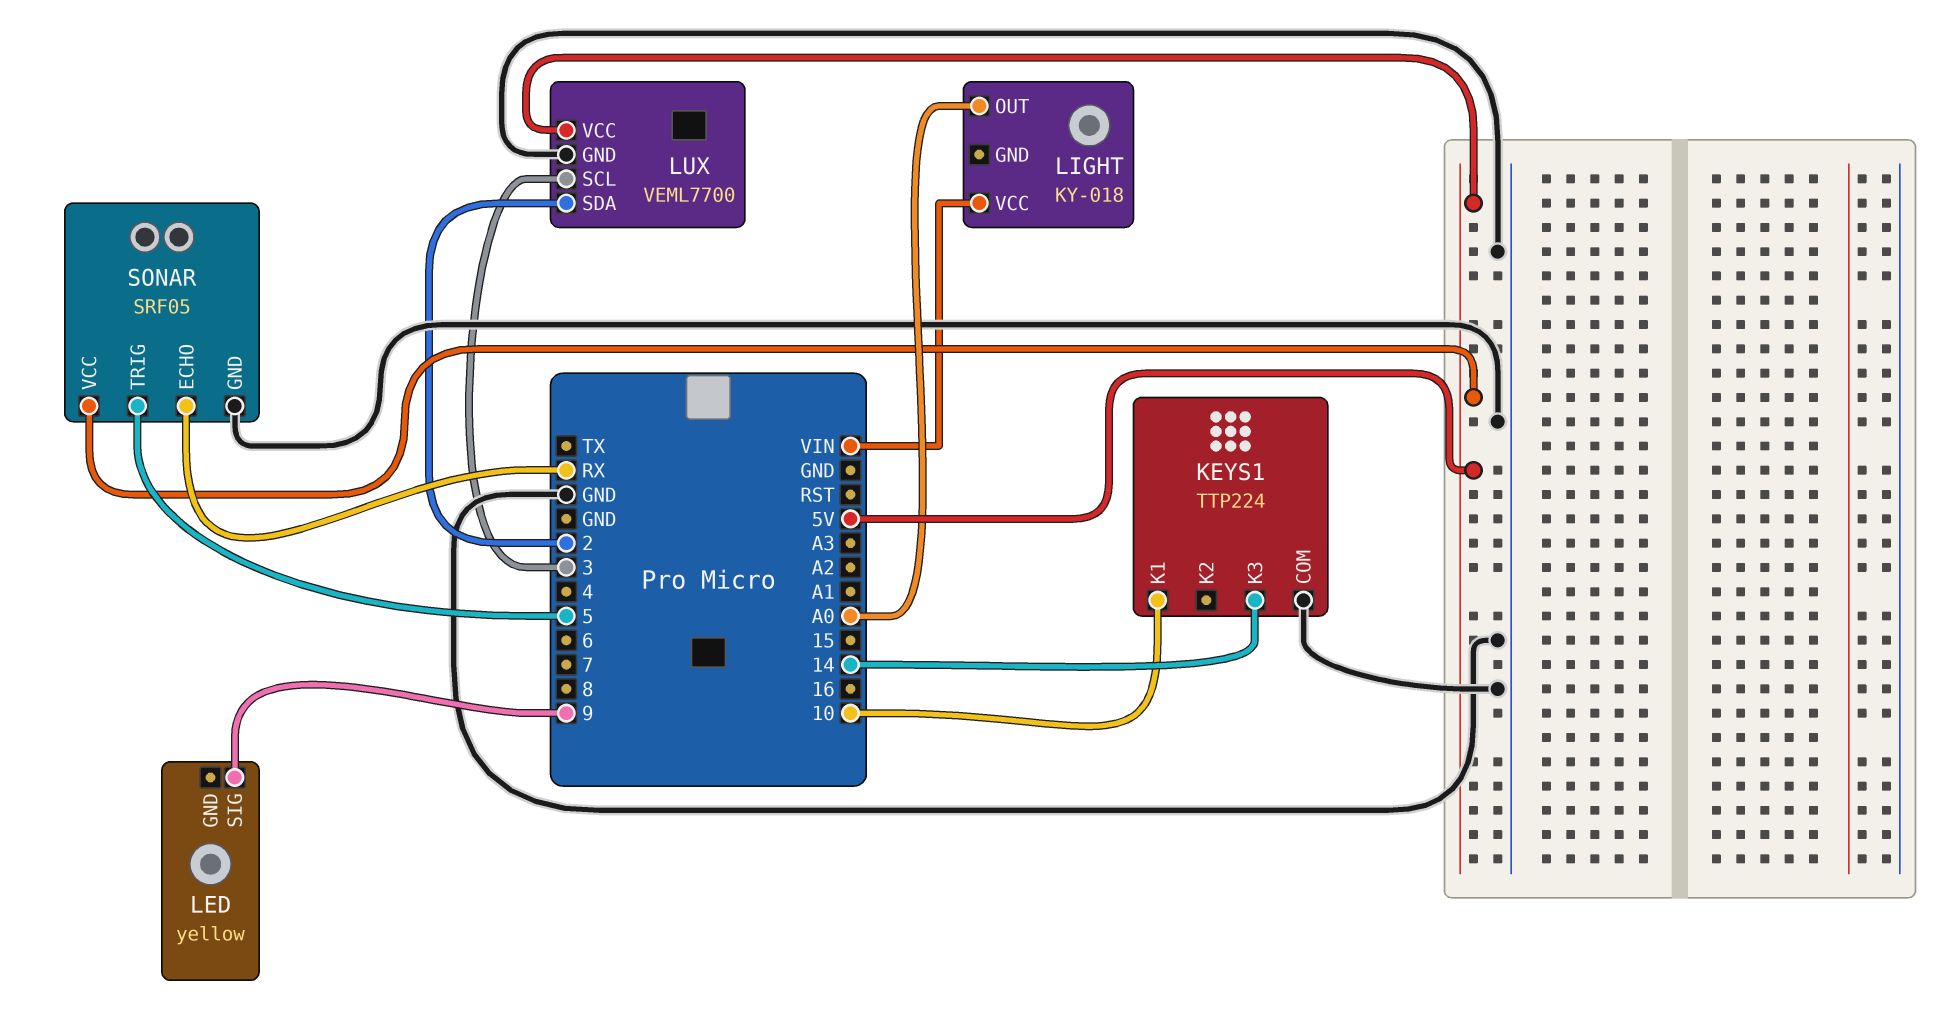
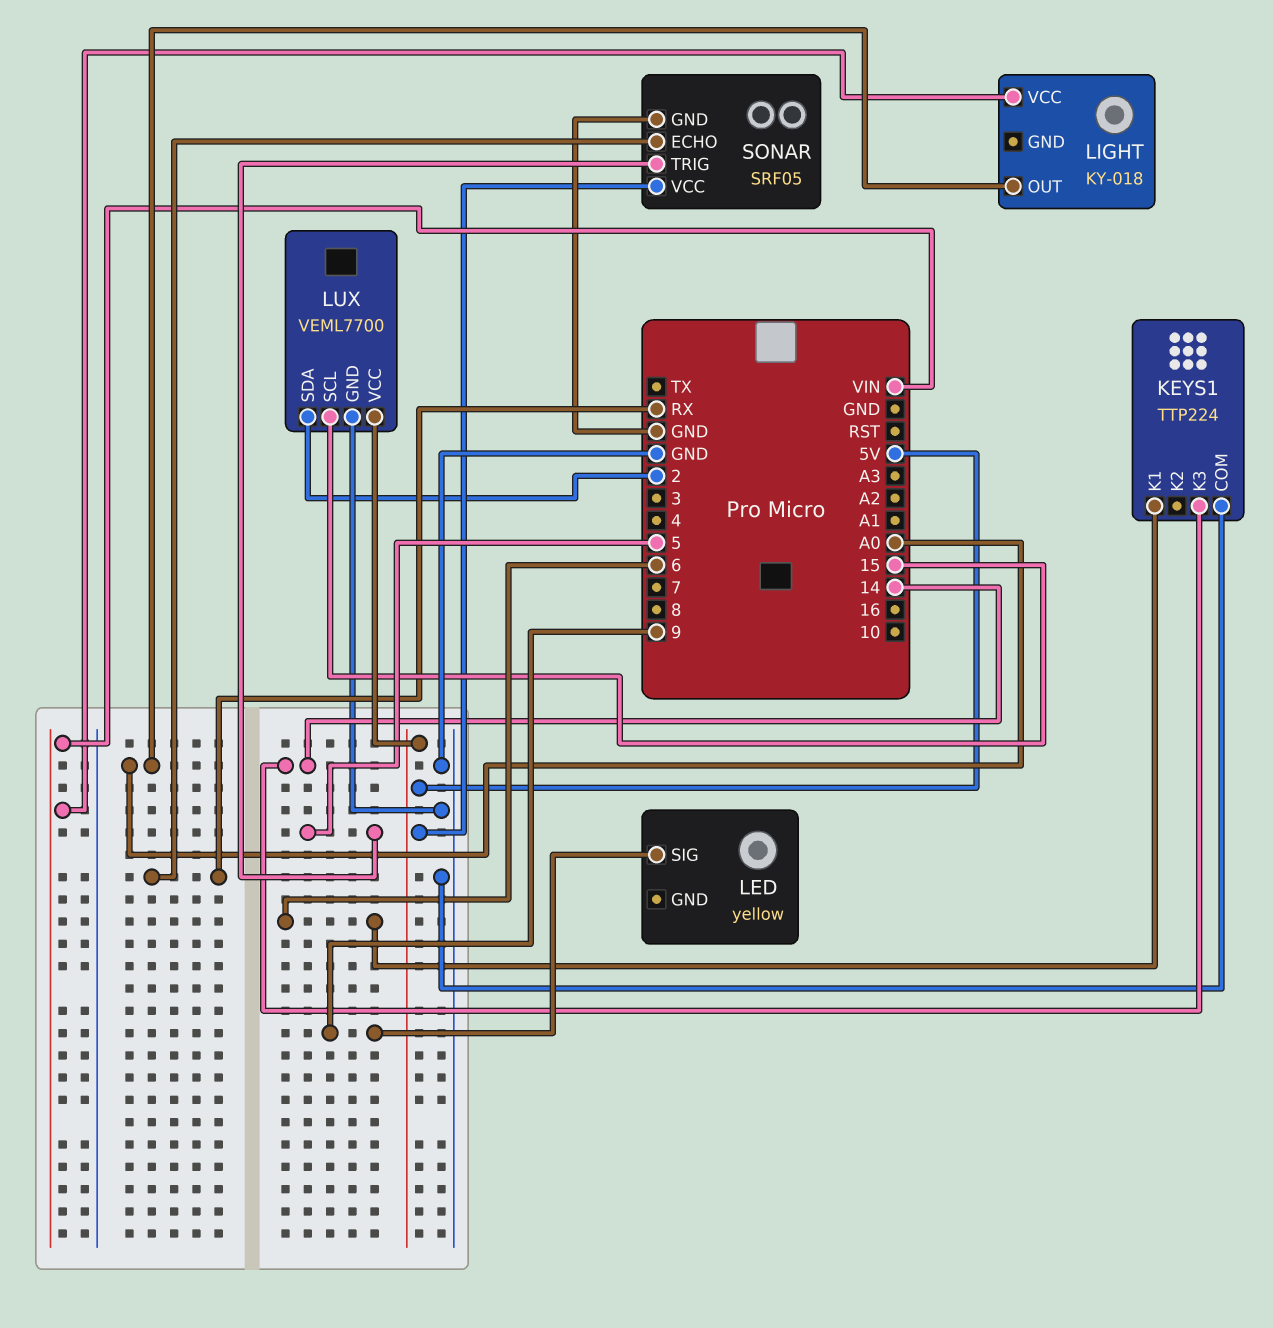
KEYS1 pin K1: 10 -> 6
LUX pin SCL: 3 -> 15

